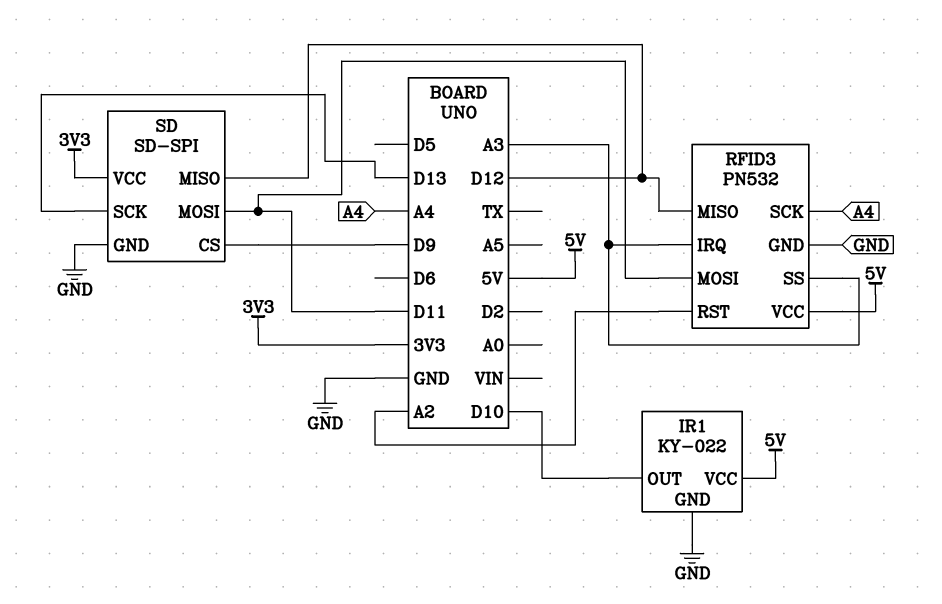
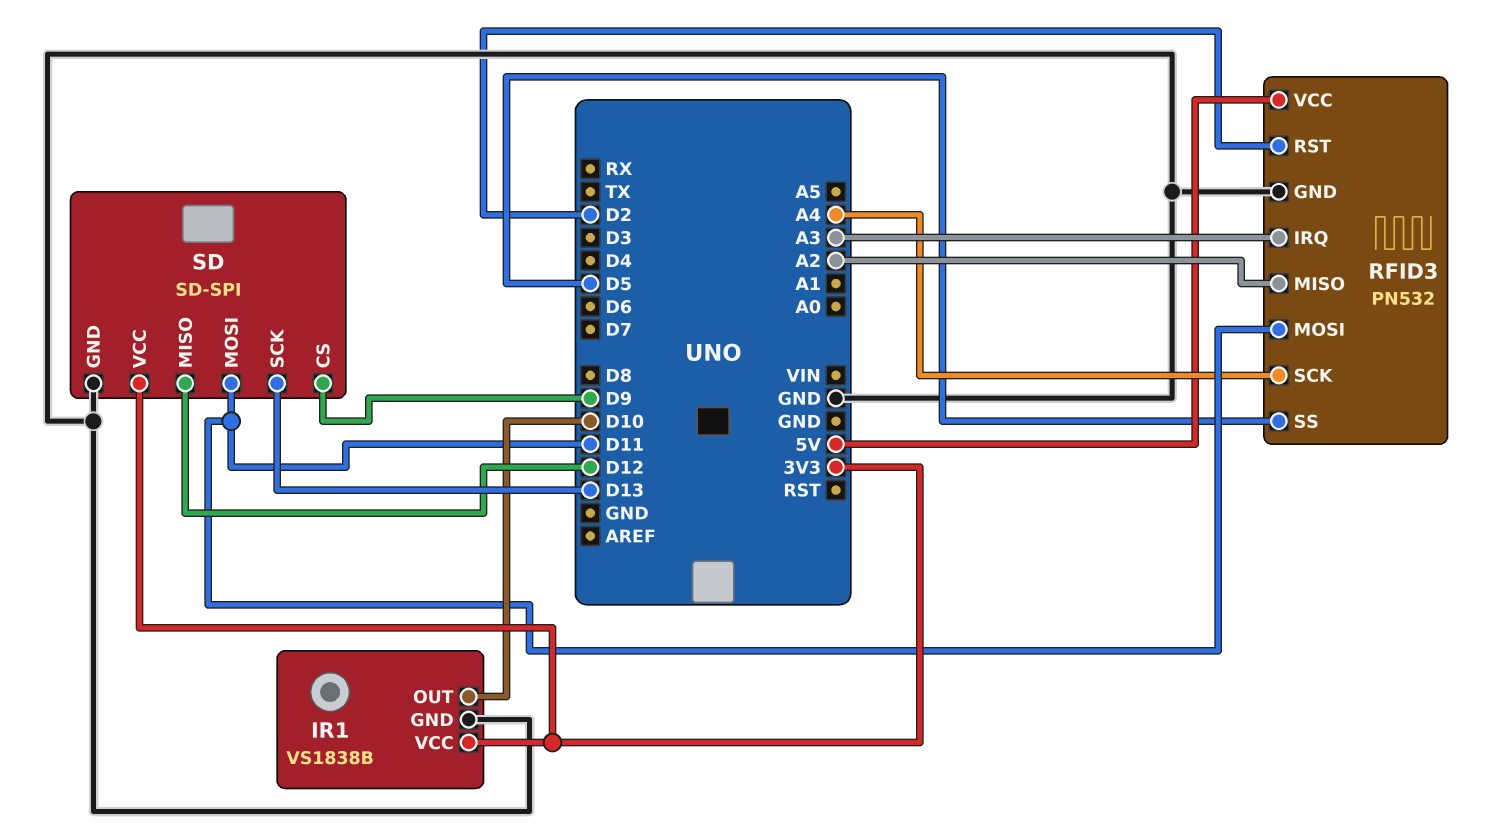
IR1: KY-022 -> VS1838B
IR1 pin VCC: 5V -> 3V3
RFID3 pin MISO: D12 -> A2
RFID3 pin RST: A2 -> D2
RFID3 pin SS: A3 -> D5

